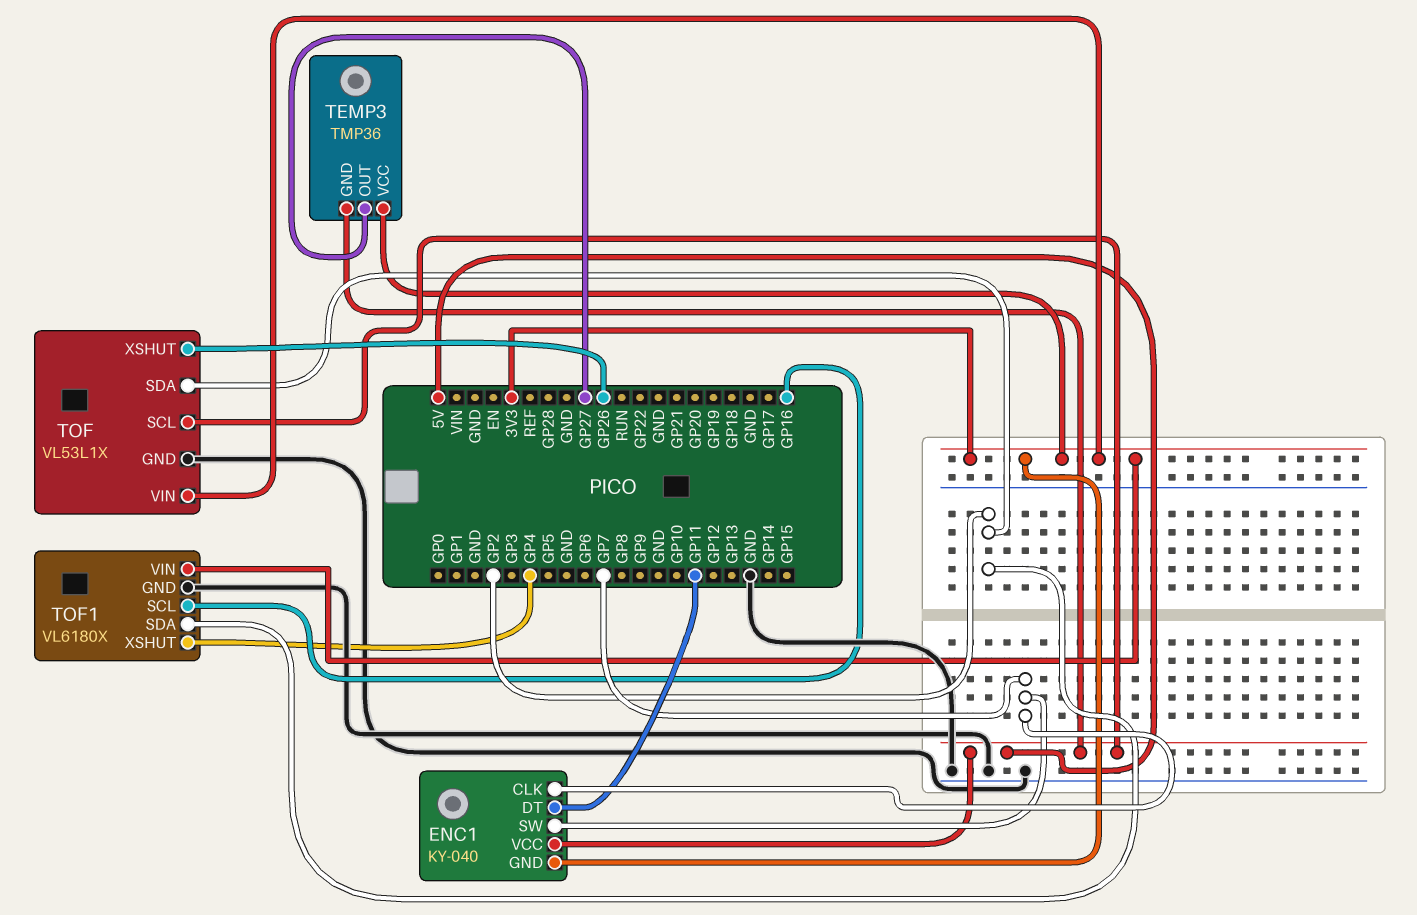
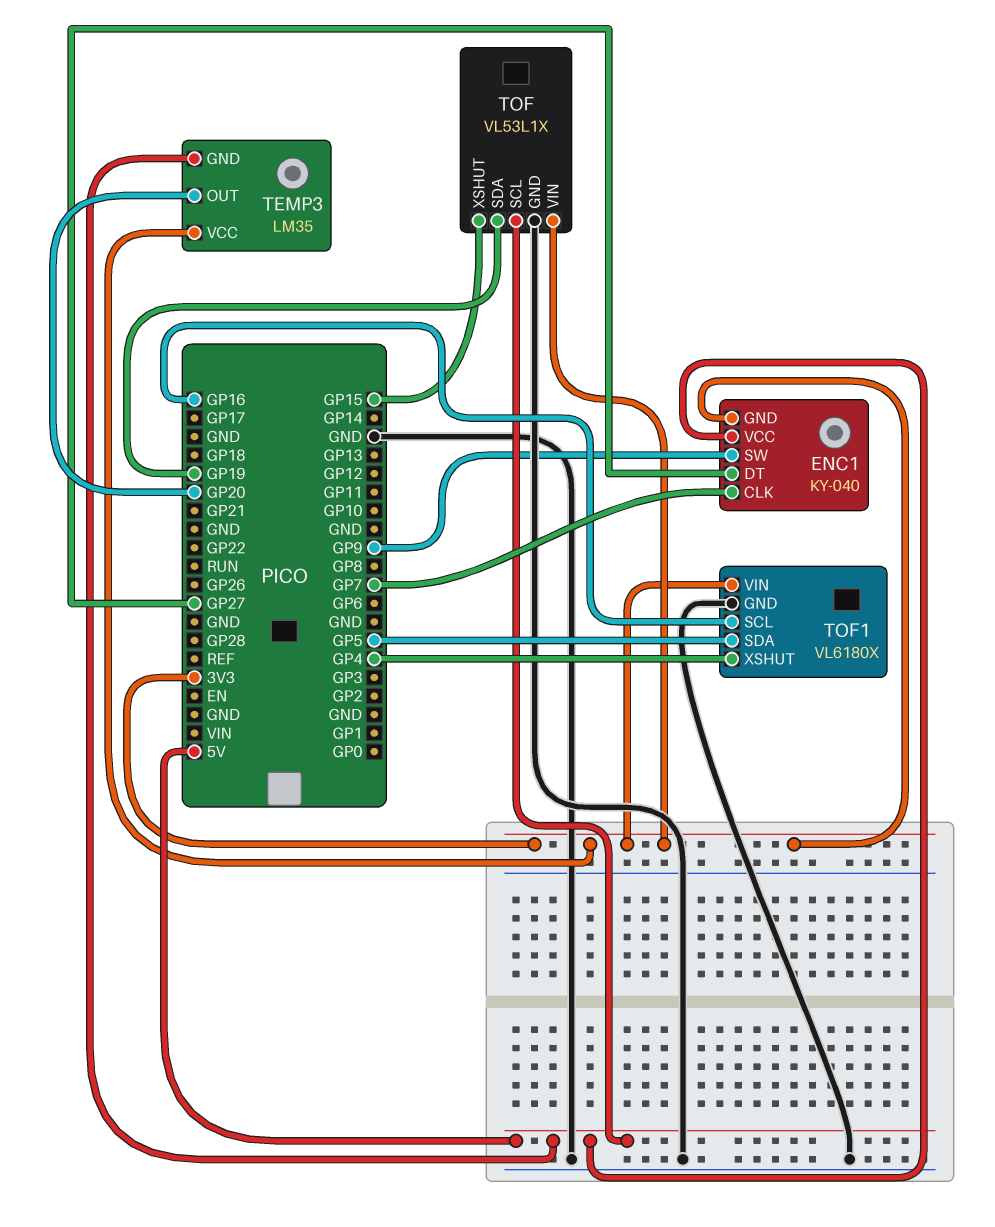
ENC1 pin DT: GP11 -> GP27
ENC1 pin SW: GP7 -> GP9
TEMP3: TMP36 -> LM35
TEMP3 pin OUT: GP27 -> GP20
TOF pin SDA: GP2 -> GP19
TOF pin XSHUT: GP26 -> GP15
TOF1 pin SDA: GP2 -> GP5

